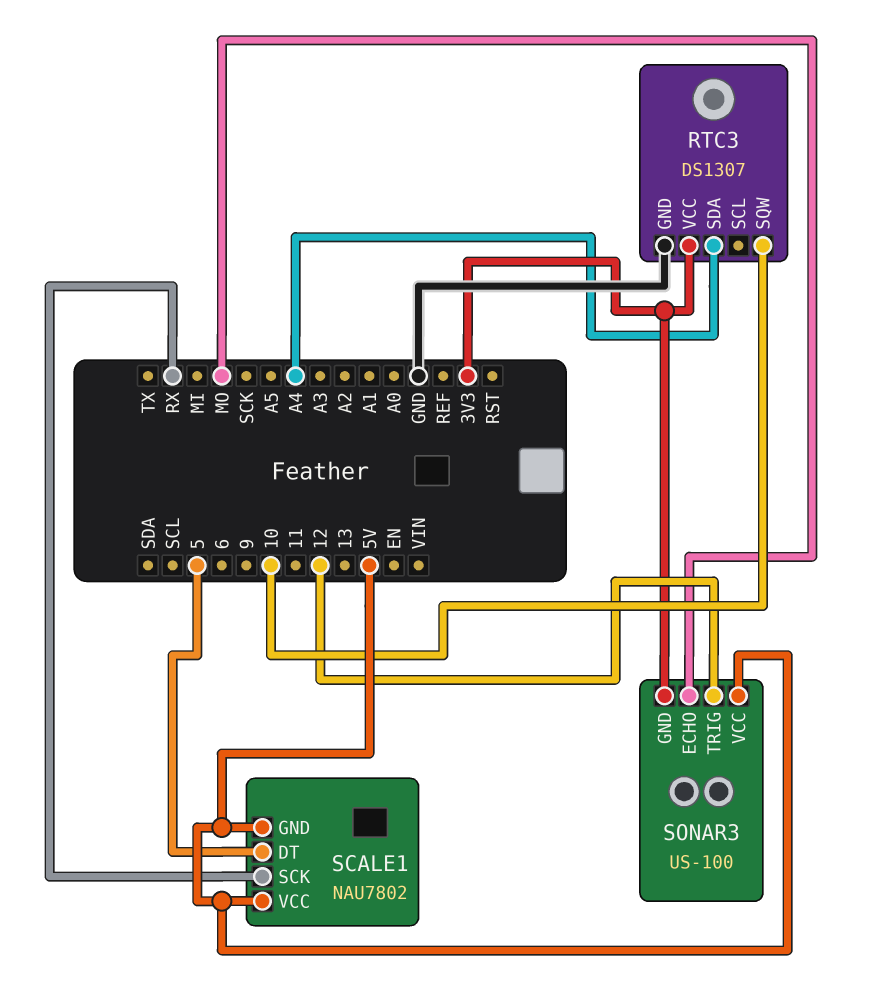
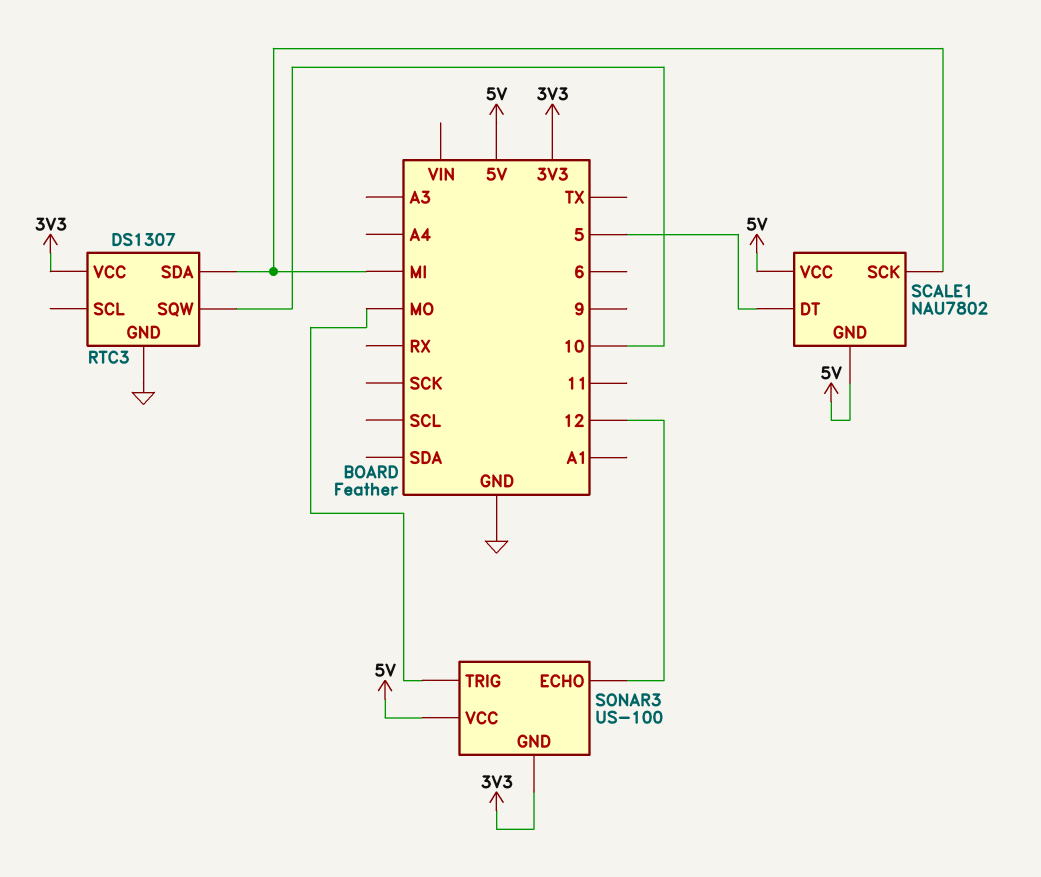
RTC3 pin SDA: A4 -> MI
SCALE1 pin SCK: RX -> MI
SONAR3 pin ECHO: MO -> 12
SONAR3 pin TRIG: 12 -> MO

